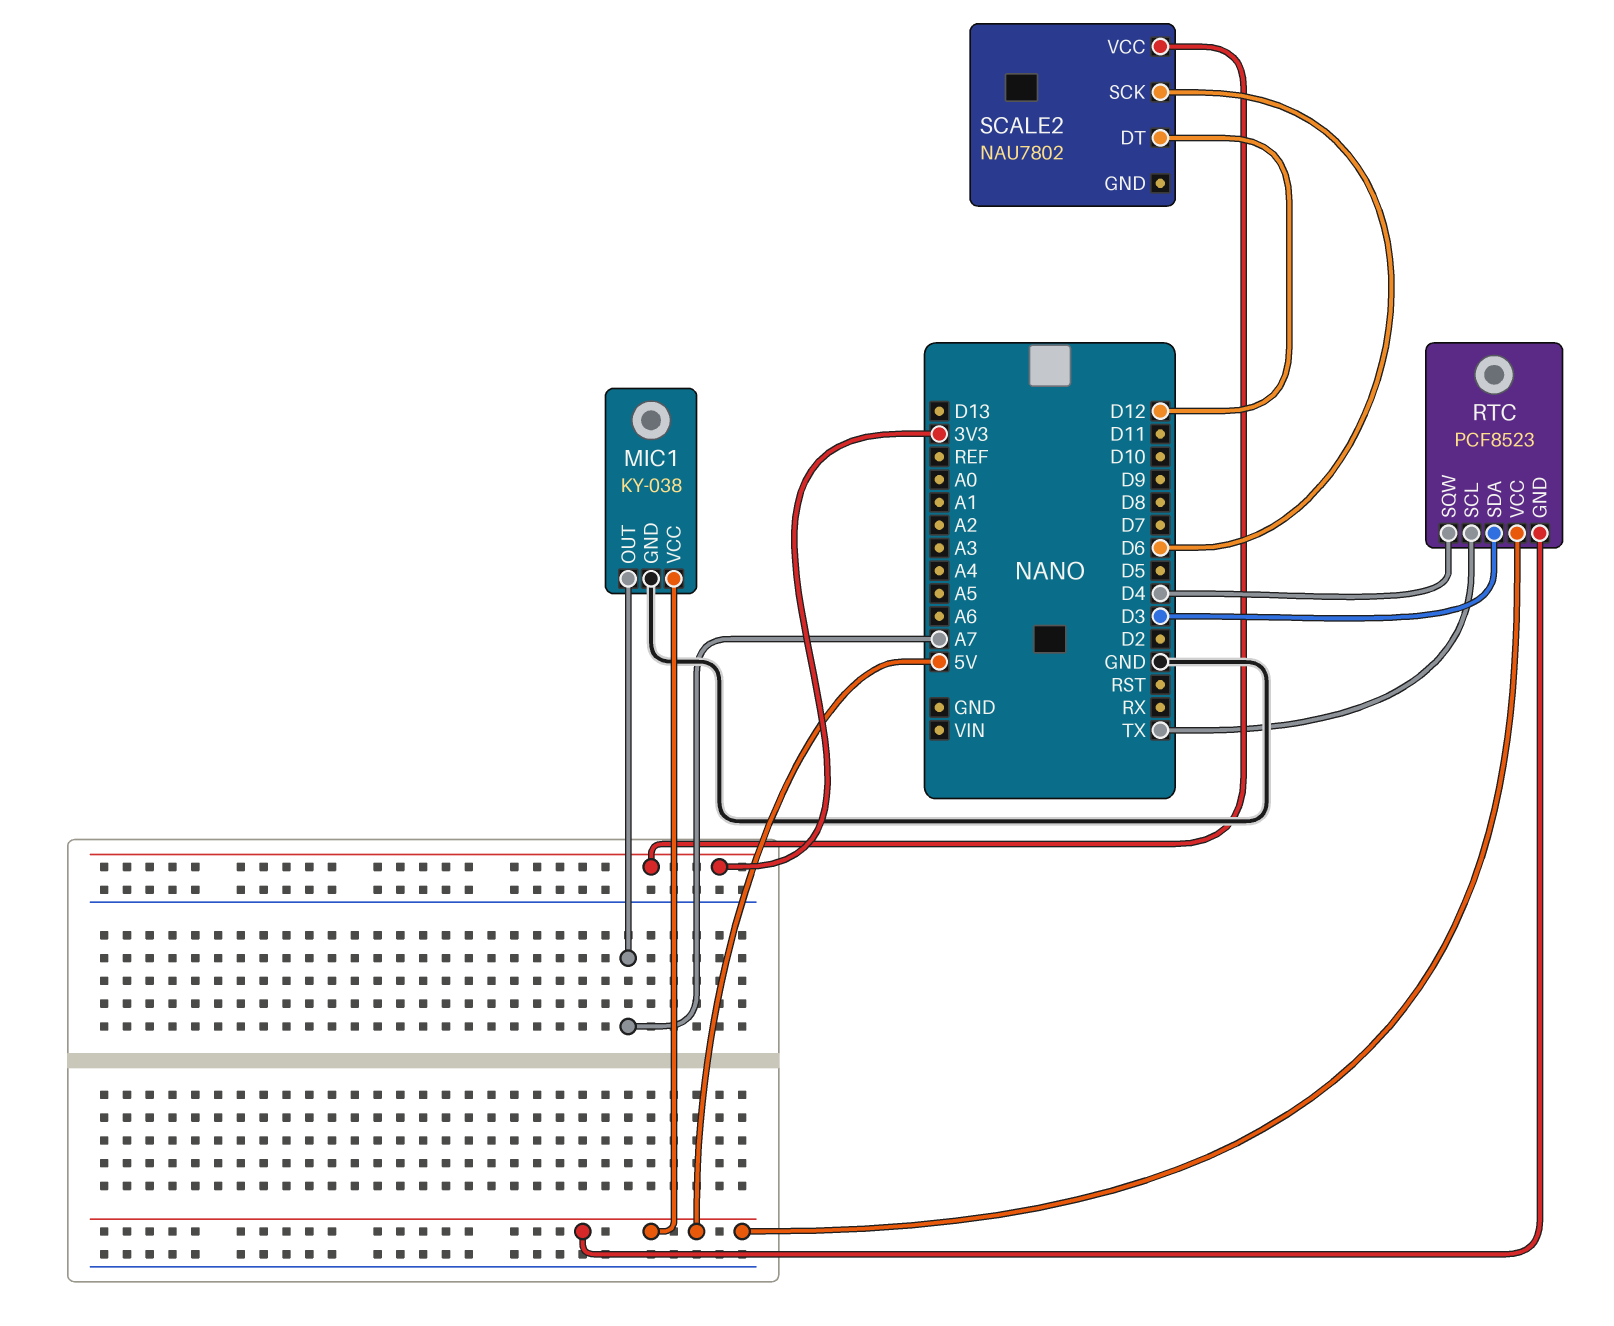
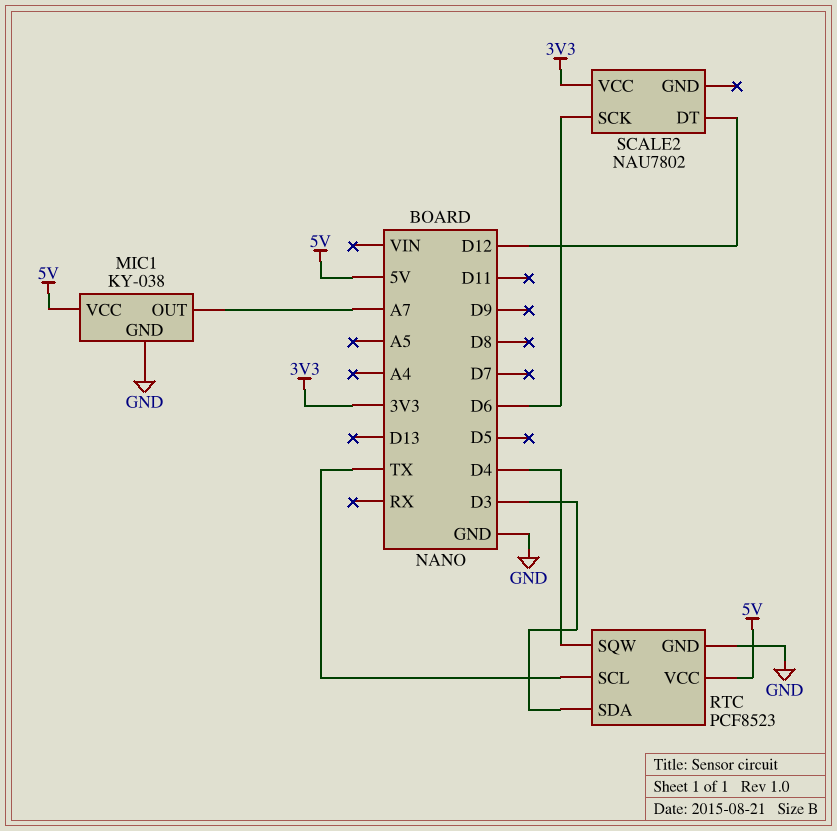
RTC pin GND: 5V -> GND

